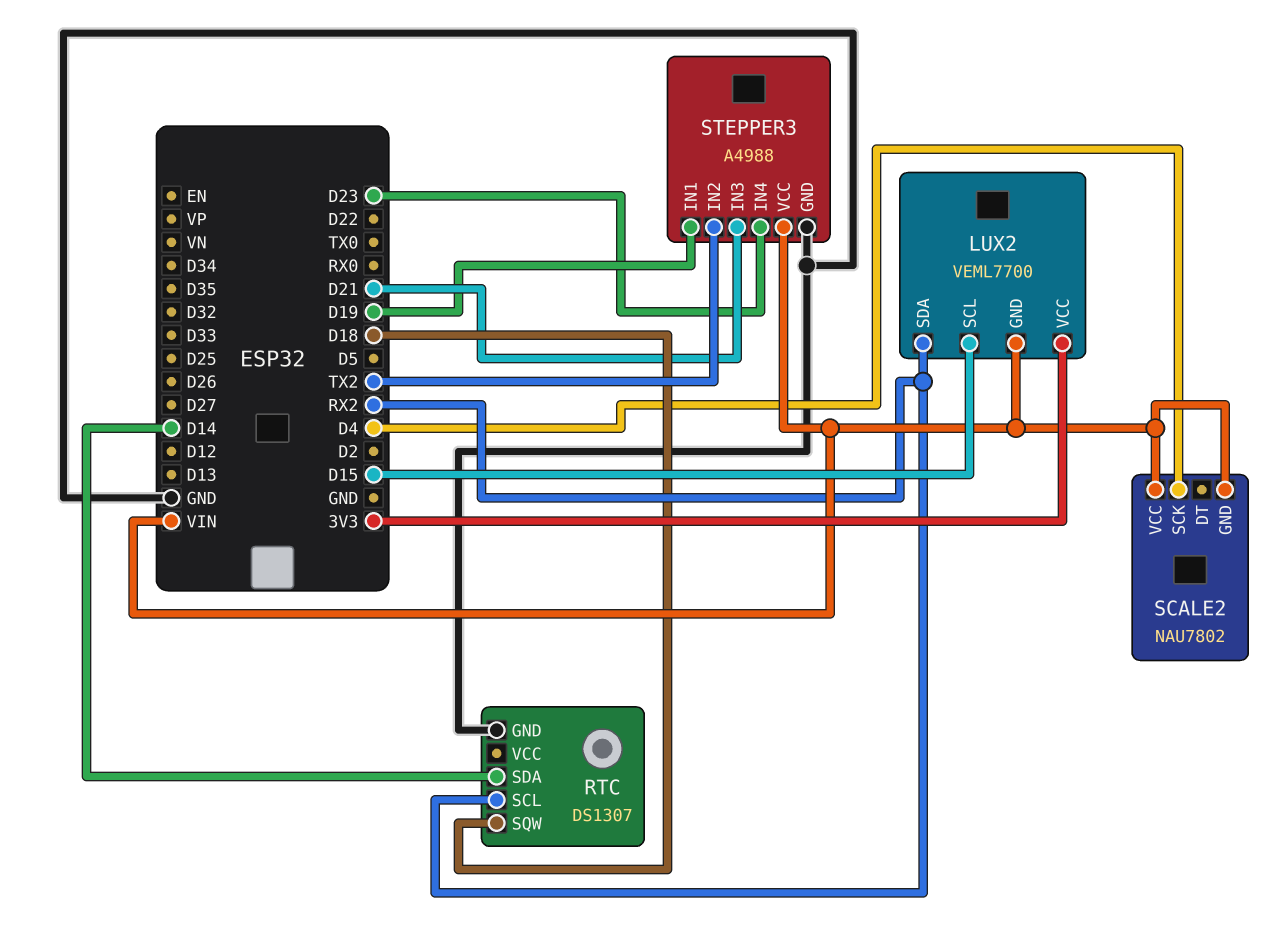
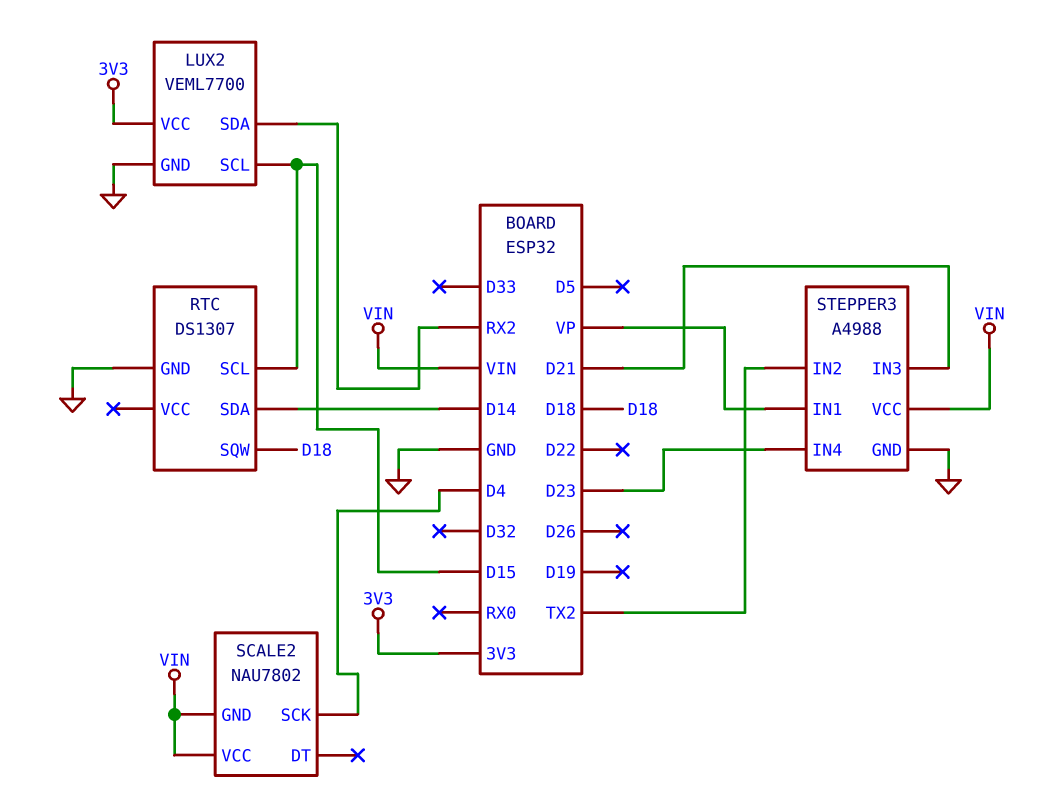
LUX2 pin GND: VIN -> GND
RTC pin SCL: RX2 -> D15
STEPPER3 pin IN1: D19 -> VP

